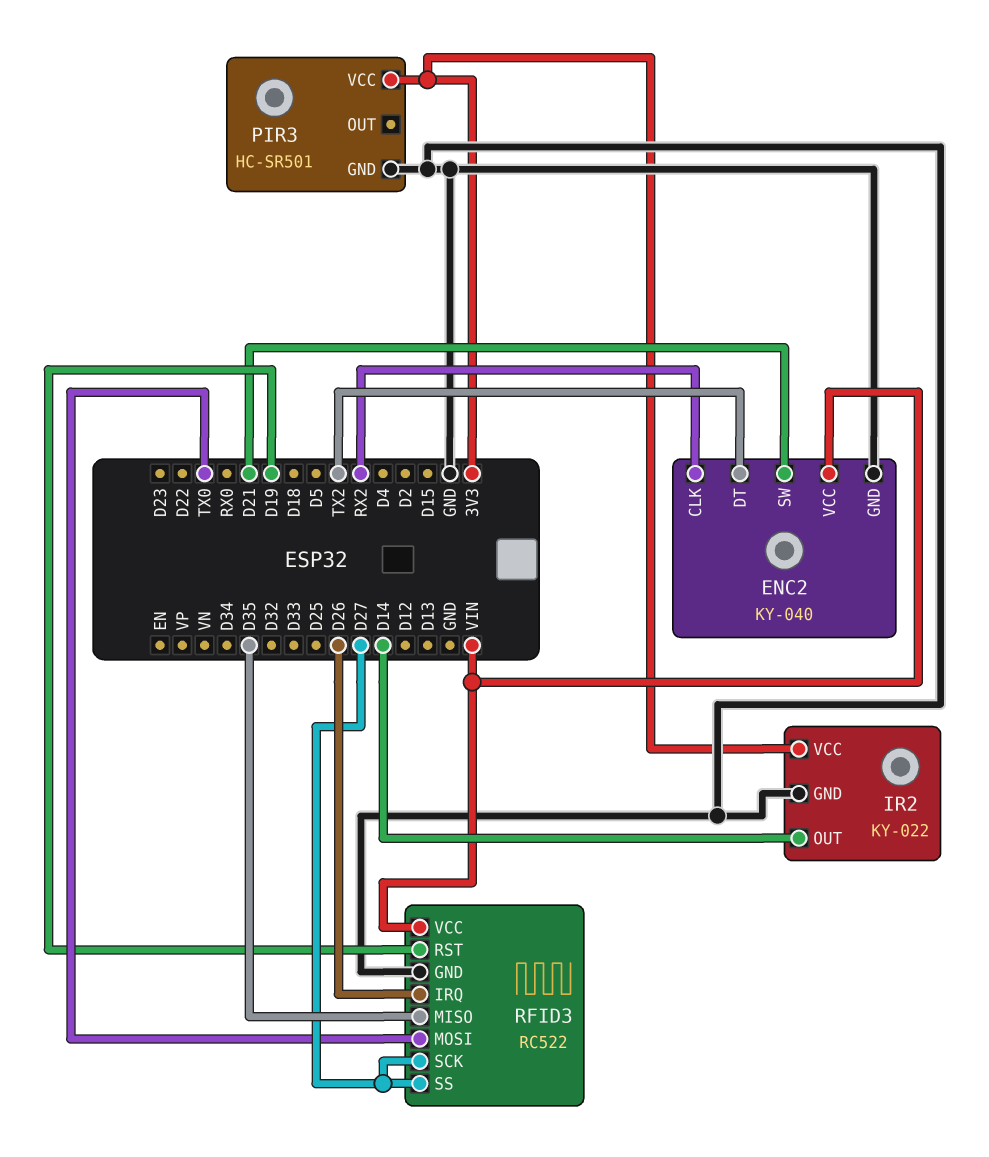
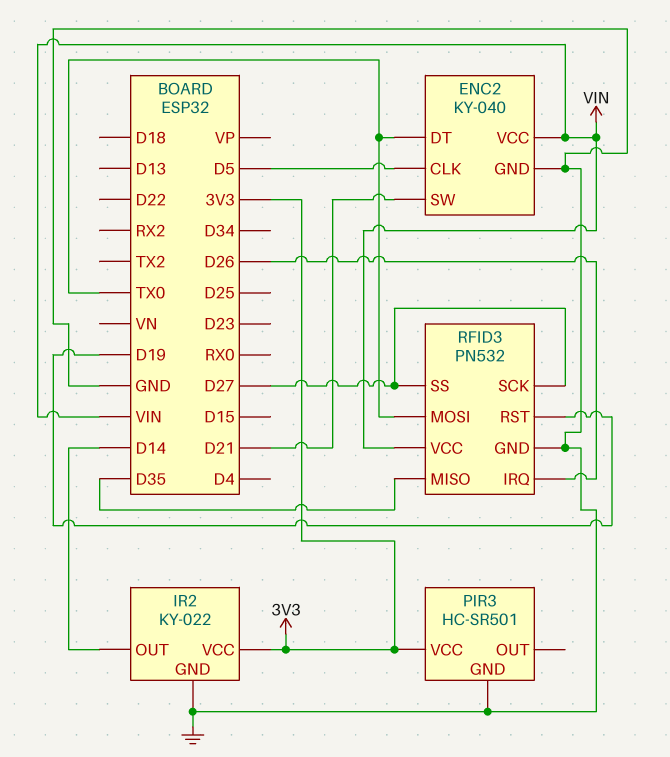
ENC2 pin CLK: RX2 -> D5
ENC2 pin DT: TX2 -> TX0
RFID3: RC522 -> PN532

